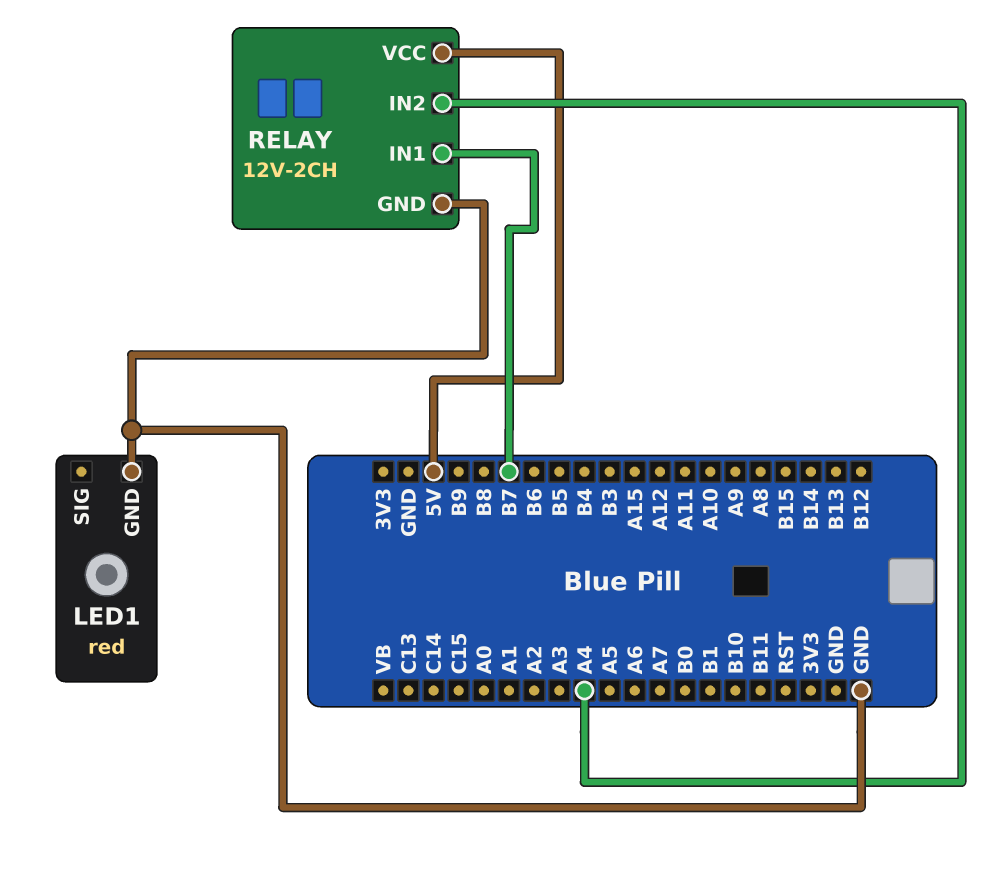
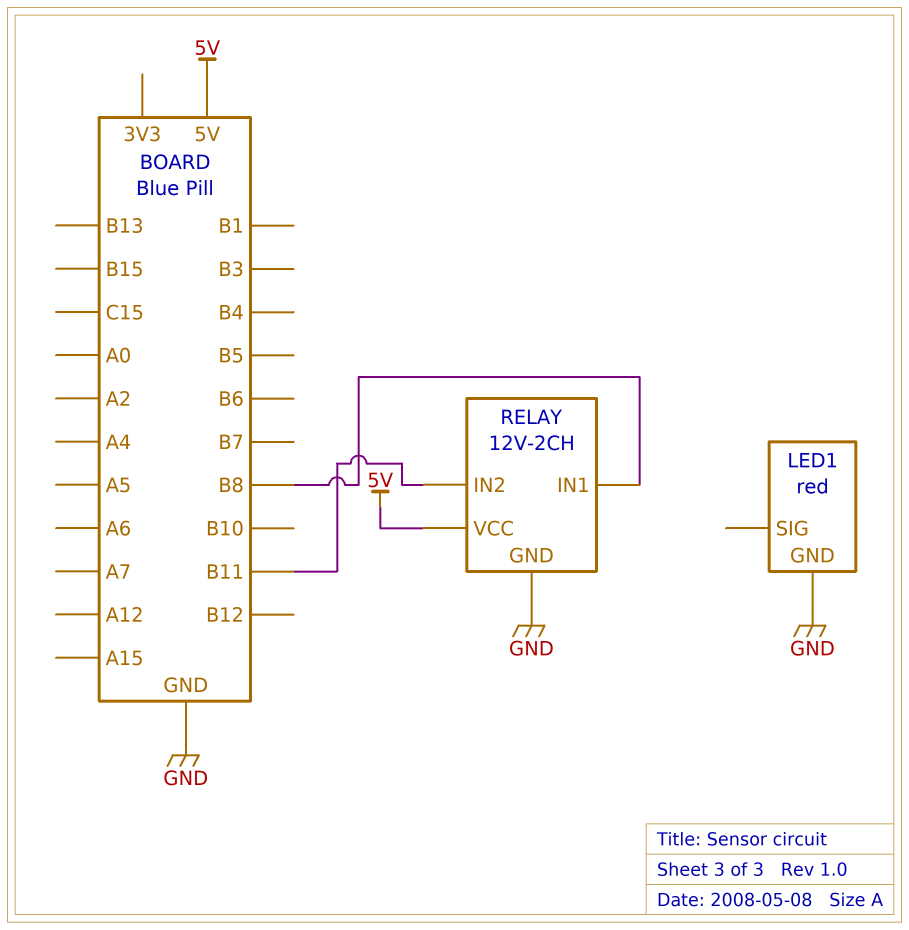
RELAY pin IN1: B7 -> B8
RELAY pin IN2: A4 -> B11

